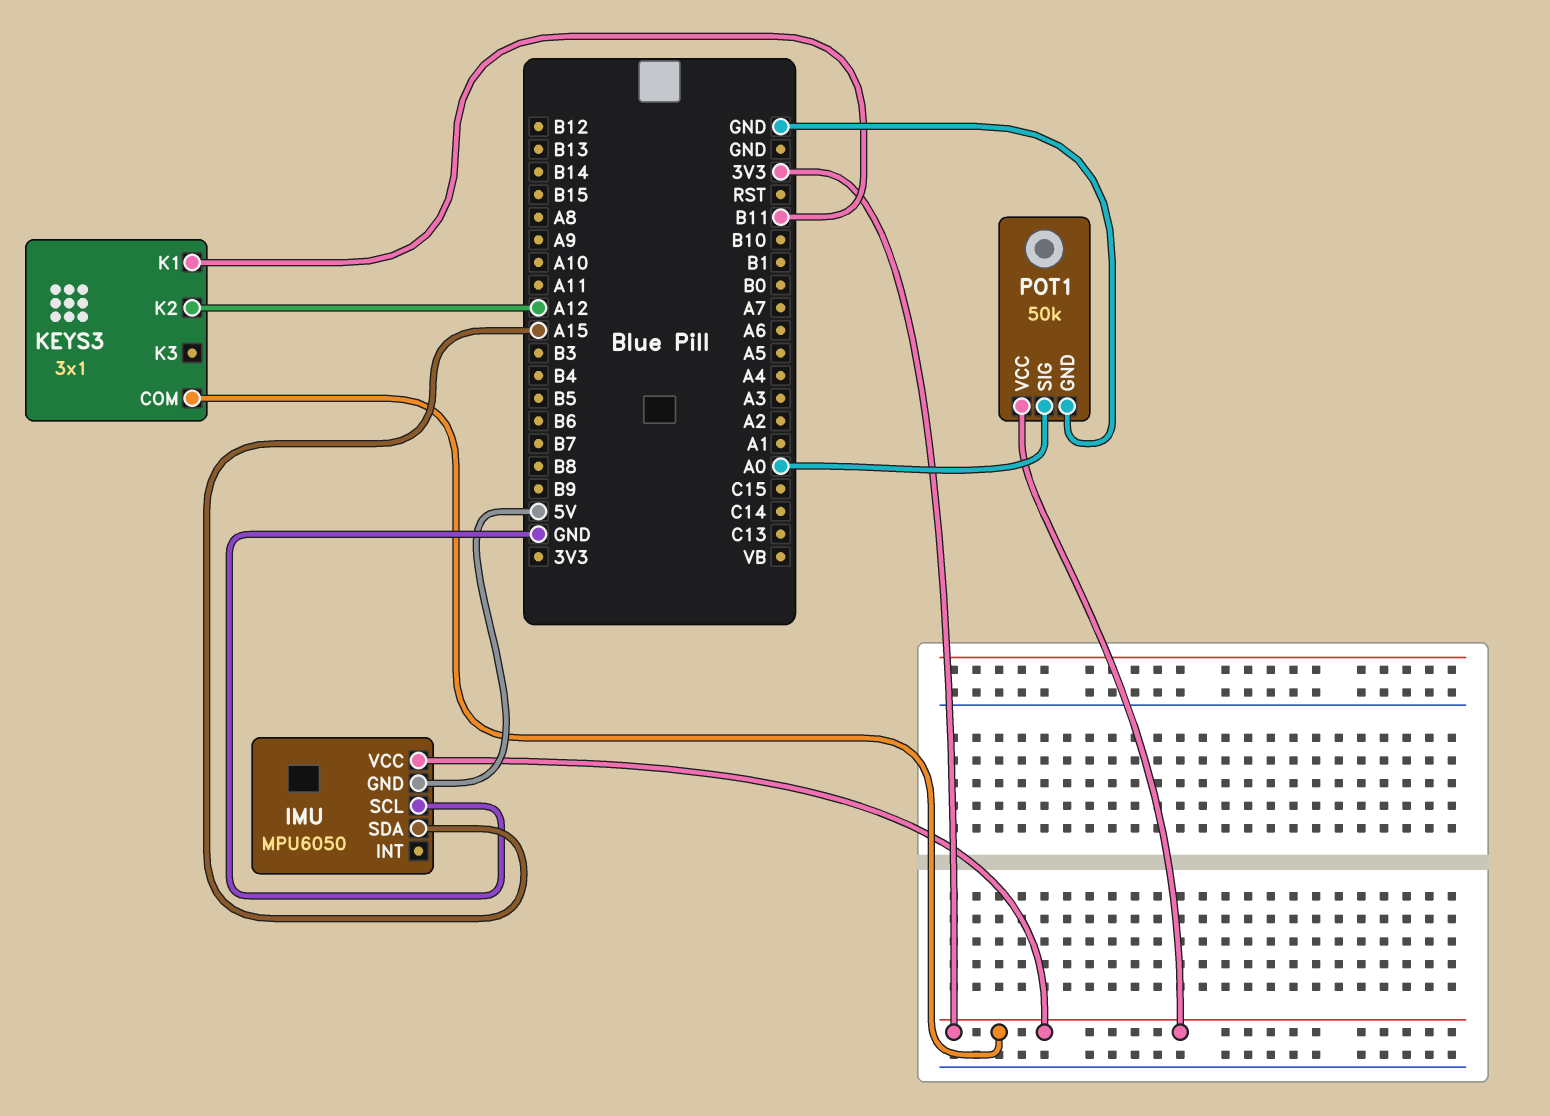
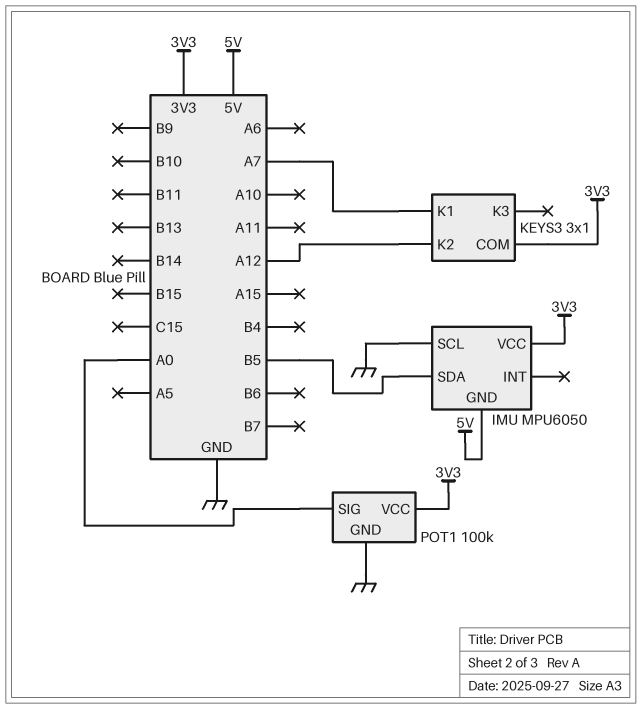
IMU pin SDA: A15 -> B5
KEYS3 pin K1: B11 -> A7
POT1: 50k -> 100k

